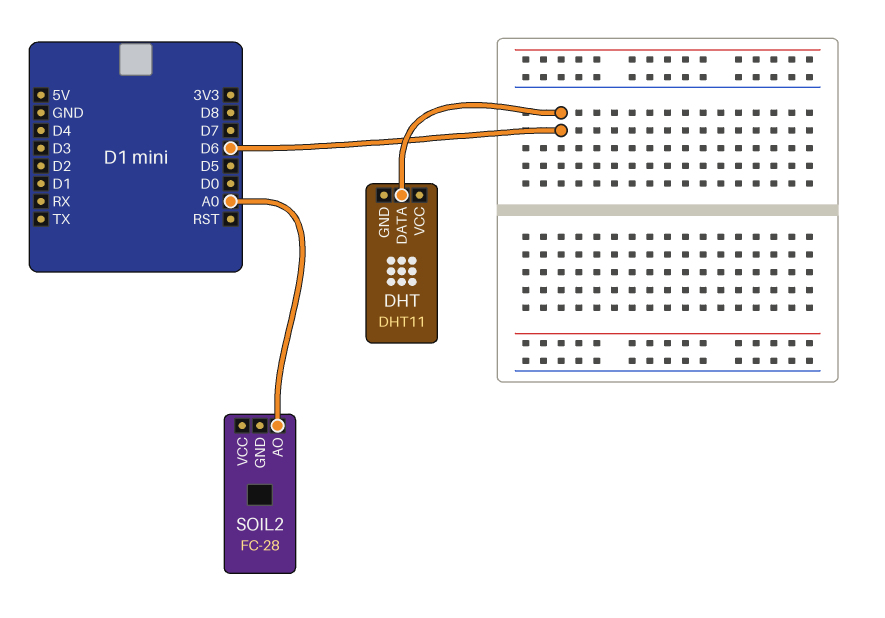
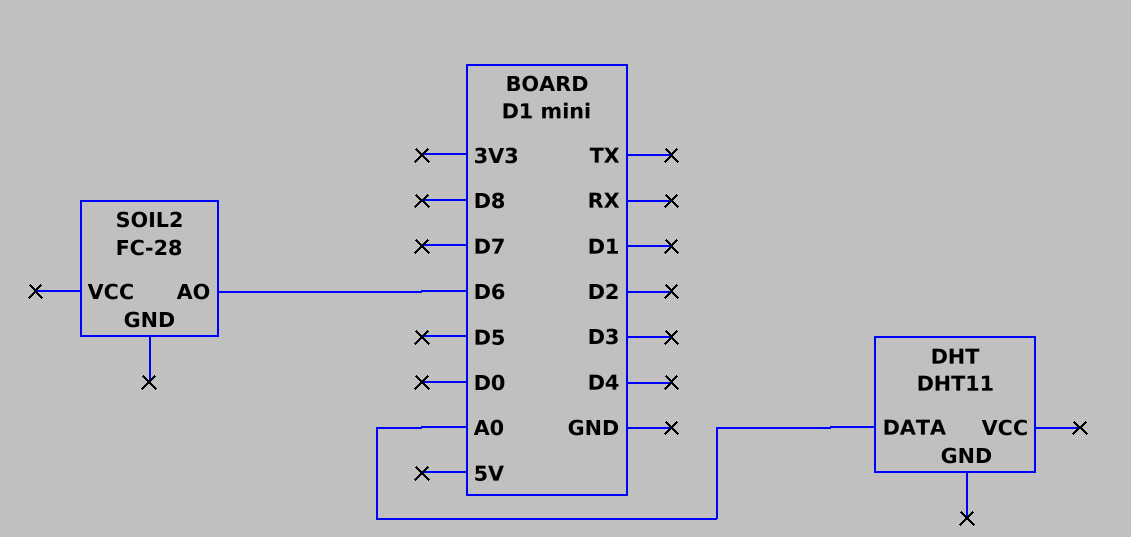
DHT pin DATA: D6 -> A0
SOIL2 pin AO: A0 -> D6

